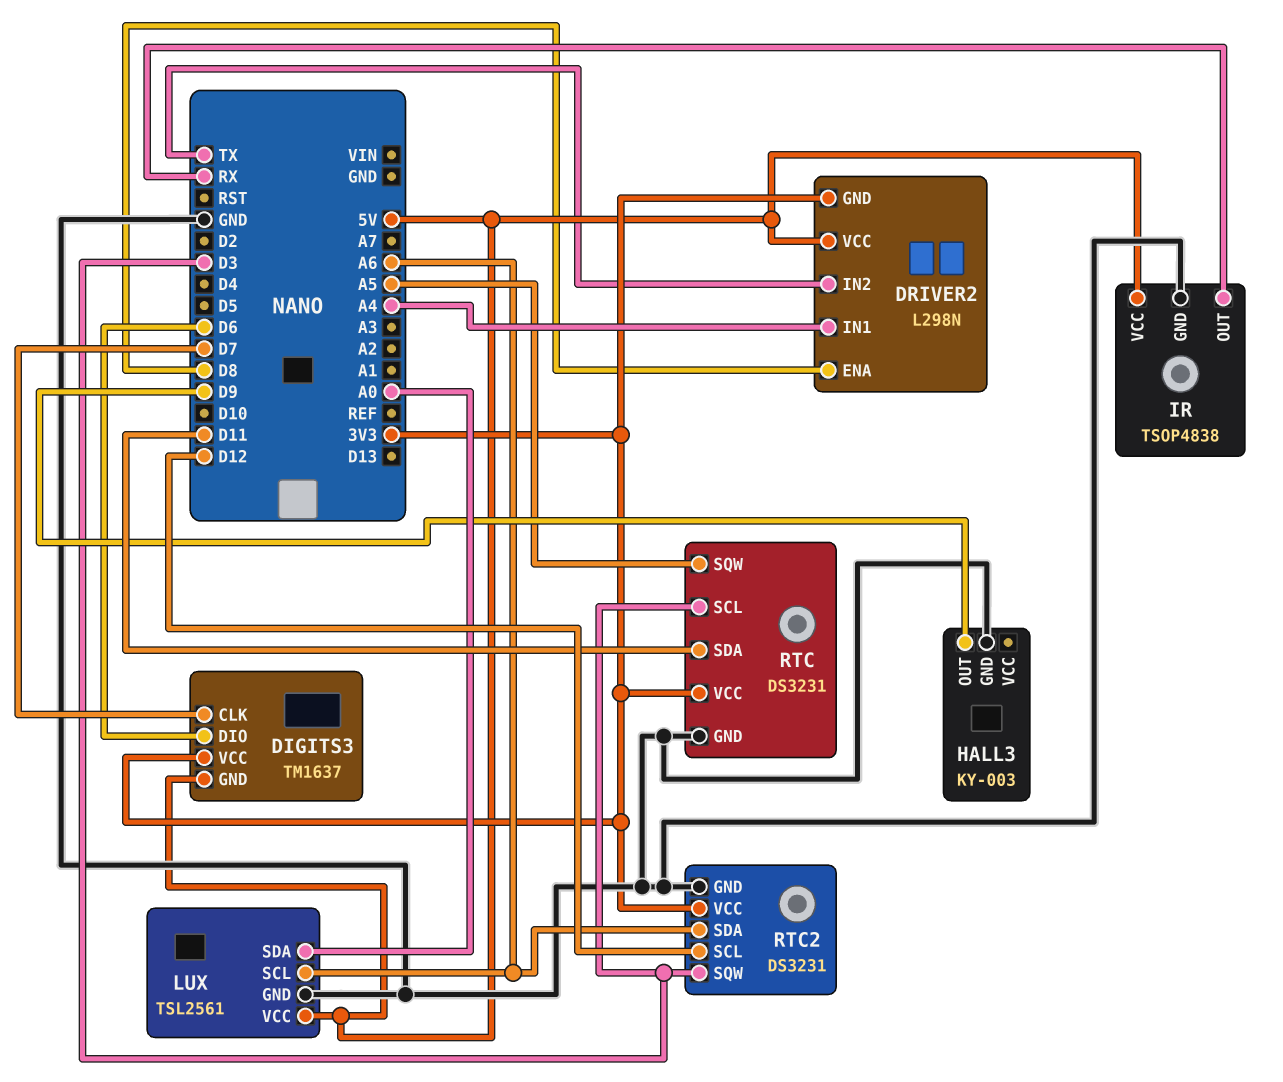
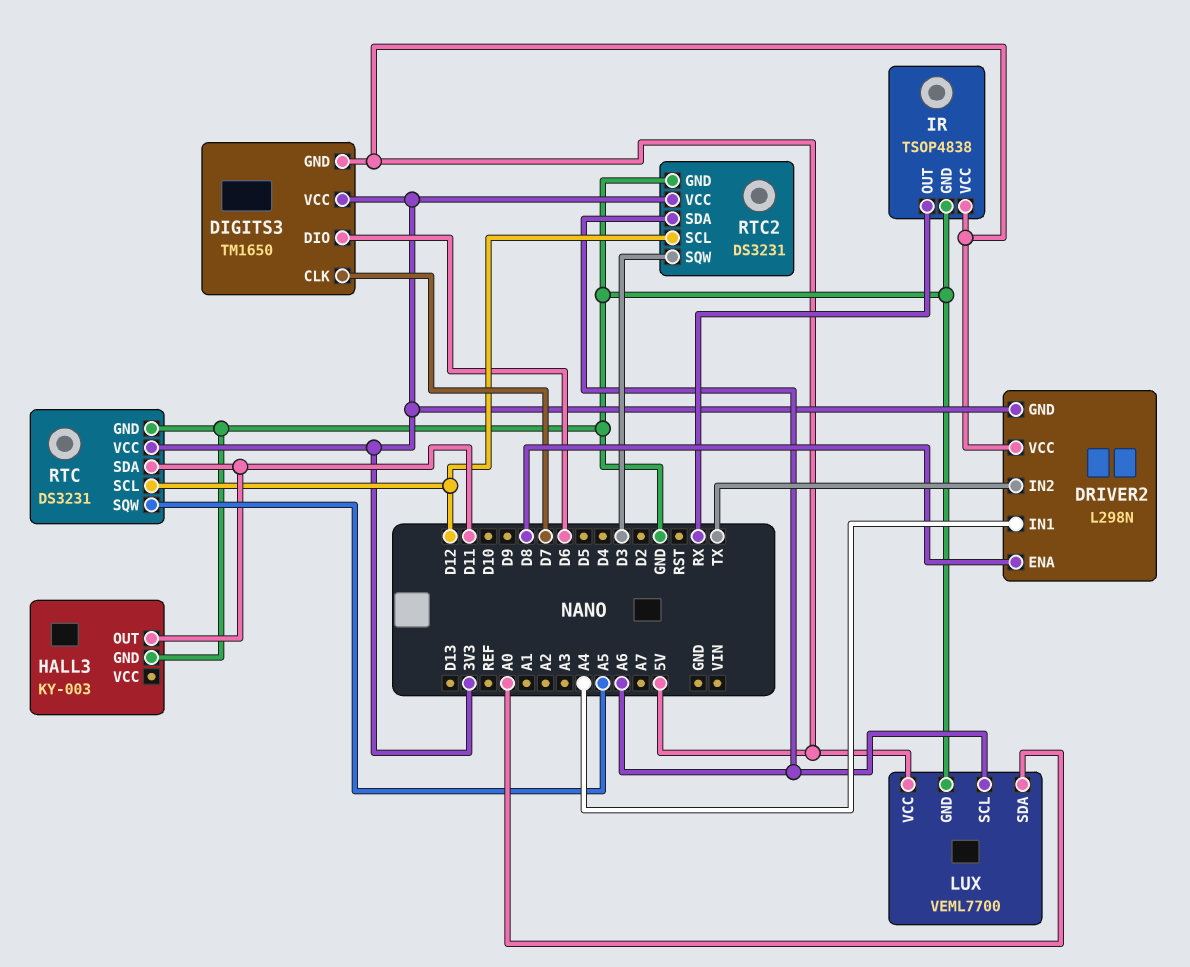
DIGITS3: TM1637 -> TM1650
HALL3 pin OUT: D9 -> D11
LUX: TSL2561 -> VEML7700
RTC pin SCL: D3 -> D12

